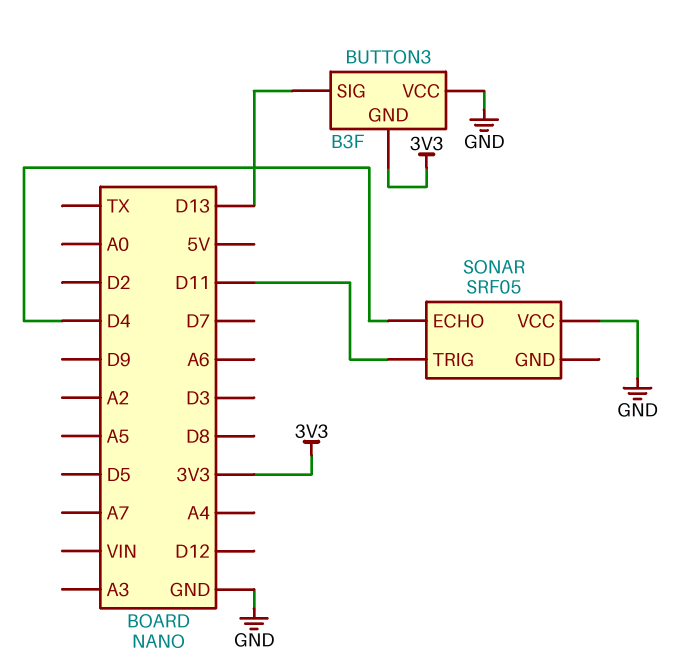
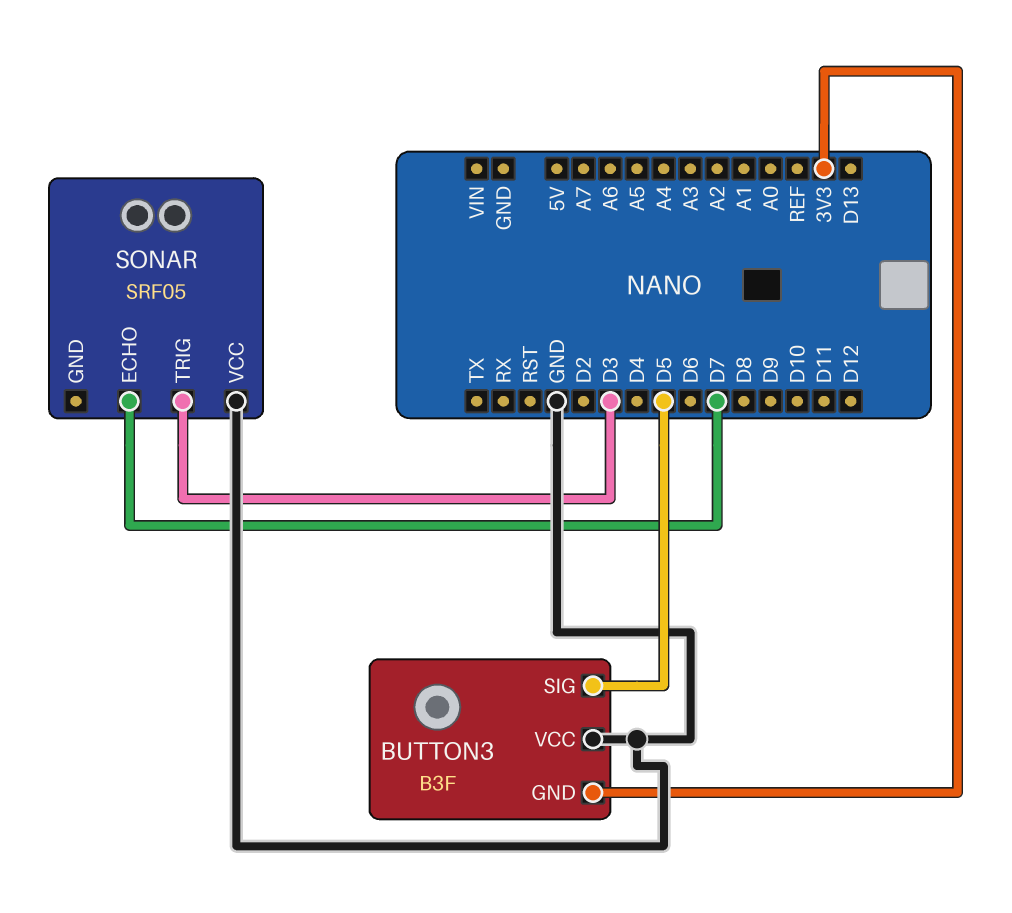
BUTTON3 pin SIG: D13 -> D5
SONAR pin ECHO: D4 -> D7
SONAR pin TRIG: D11 -> D3

